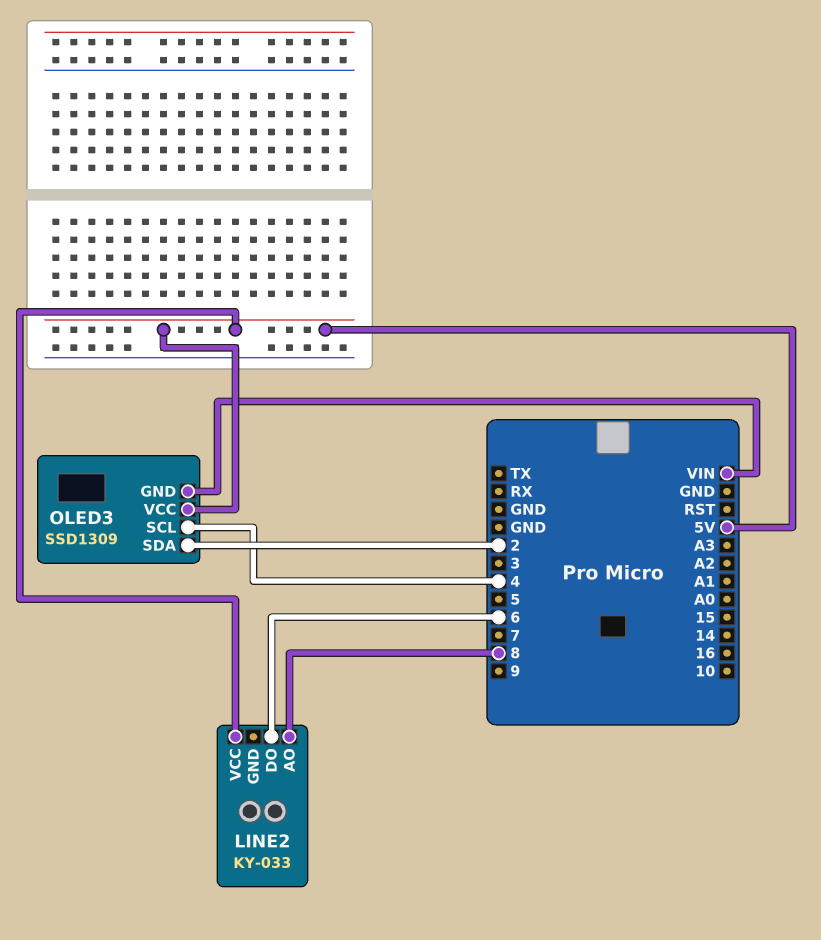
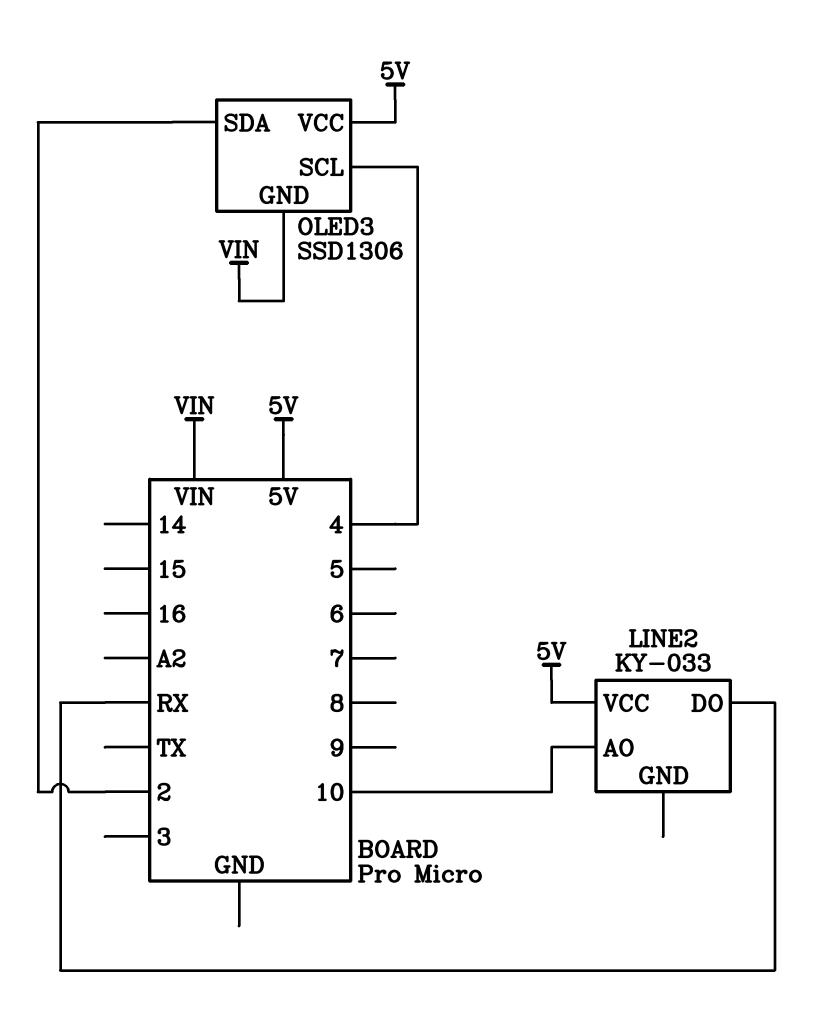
LINE2 pin AO: 8 -> 10
LINE2 pin DO: 6 -> RX
OLED3: SSD1309 -> SSD1306

